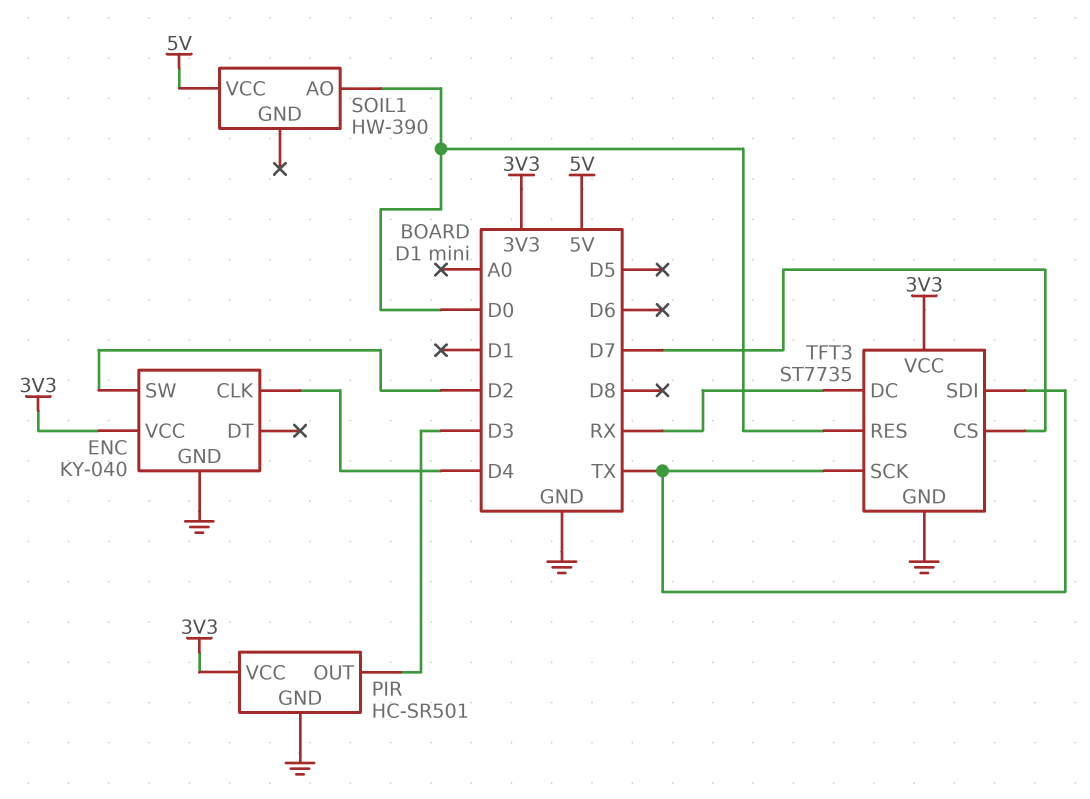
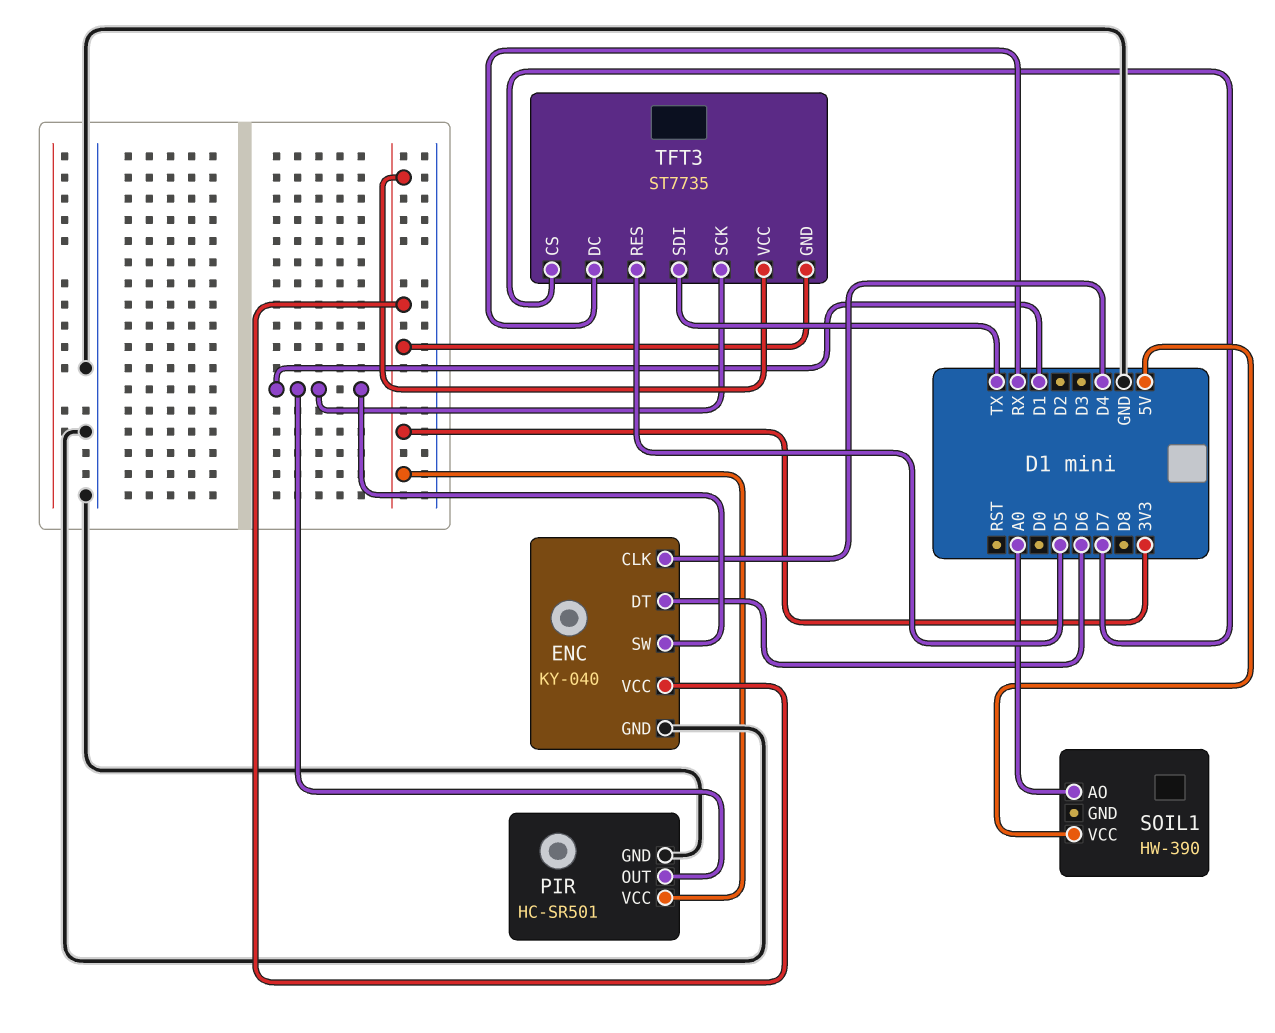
ENC pin DT: none -> D6
ENC pin SW: D2 -> D1
PIR pin OUT: D3 -> D1
SOIL1 pin AO: D0 -> A0
TFT3 pin GND: GND -> 3V3
TFT3 pin RES: D0 -> D5
TFT3 pin SCK: TX -> D1

